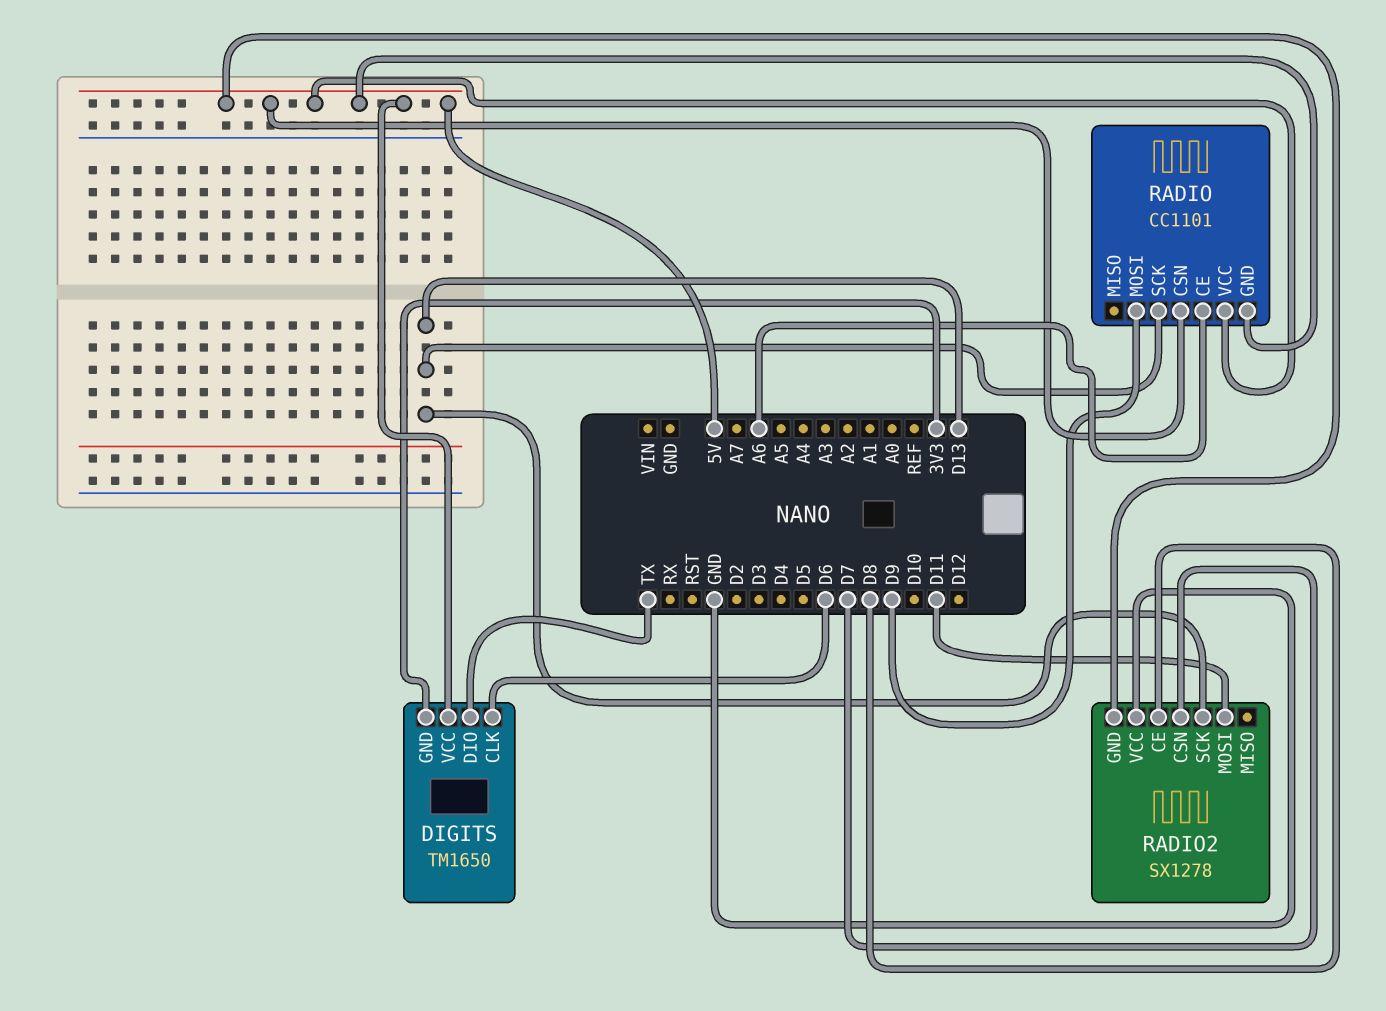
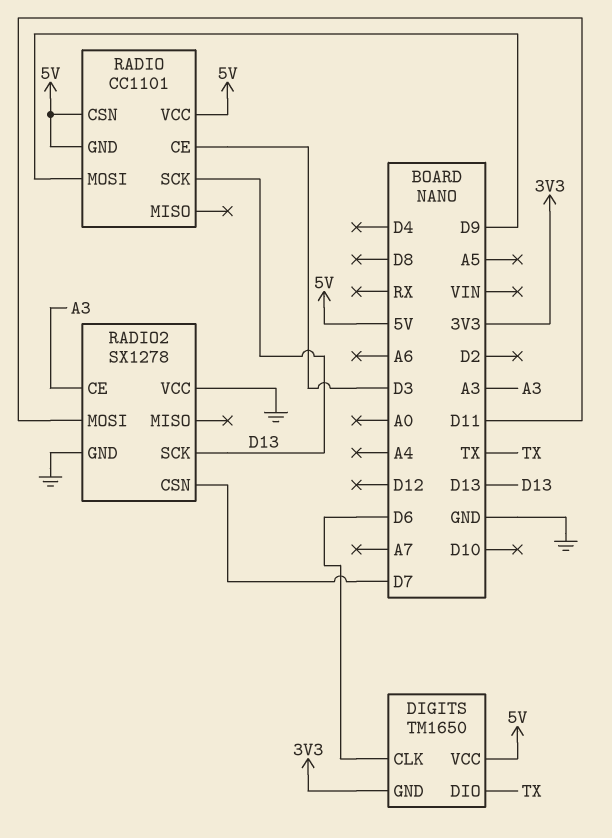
RADIO pin CE: A6 -> D3
RADIO2 pin CE: D8 -> A3
RADIO2 pin GND: 5V -> GND

